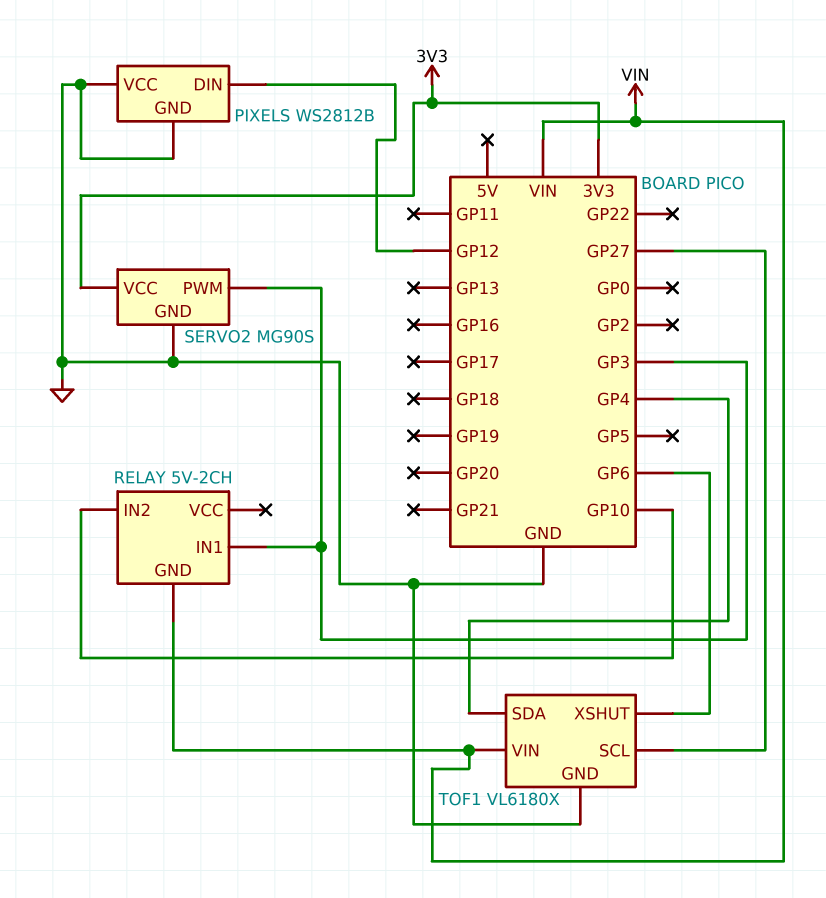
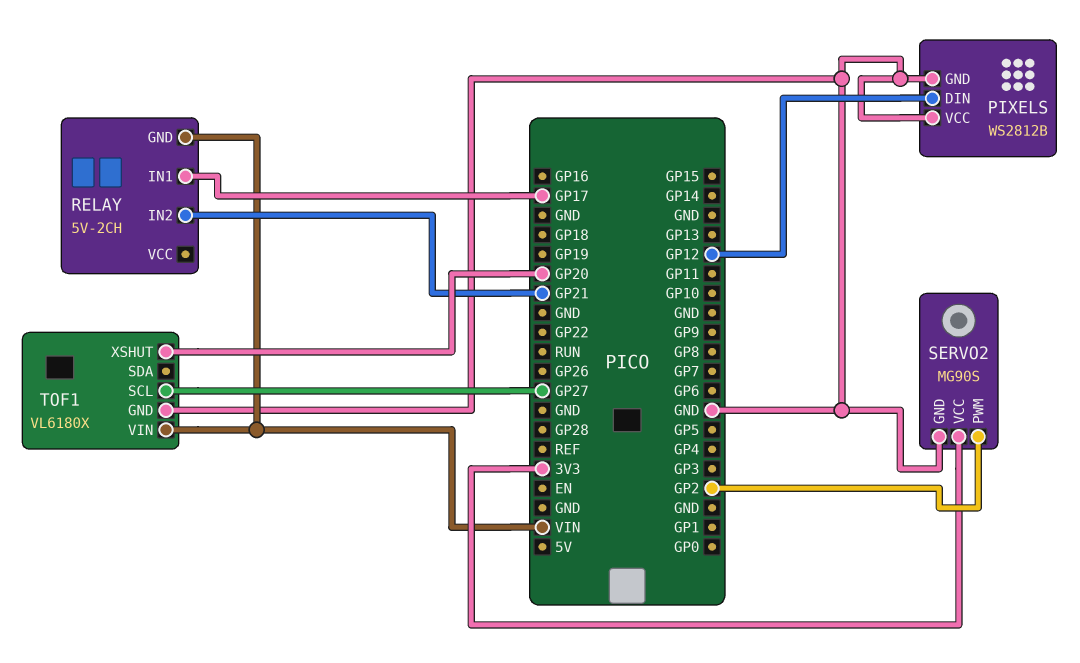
RELAY pin IN1: GP3 -> GP17
RELAY pin IN2: GP10 -> GP21
SERVO2 pin PWM: GP3 -> GP2
TOF1 pin SDA: GP4 -> none
TOF1 pin XSHUT: GP6 -> GP20

